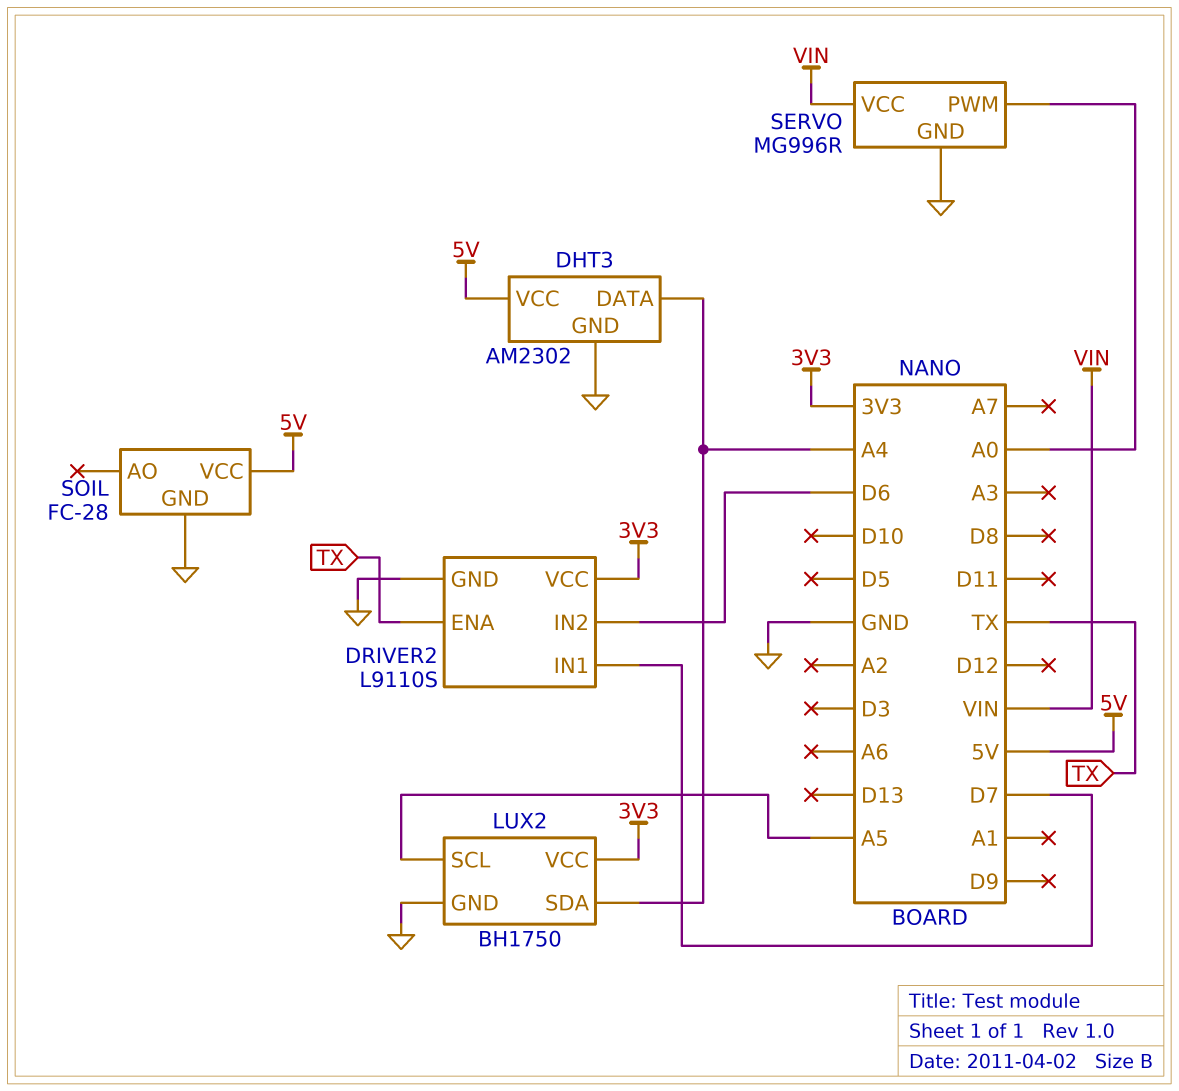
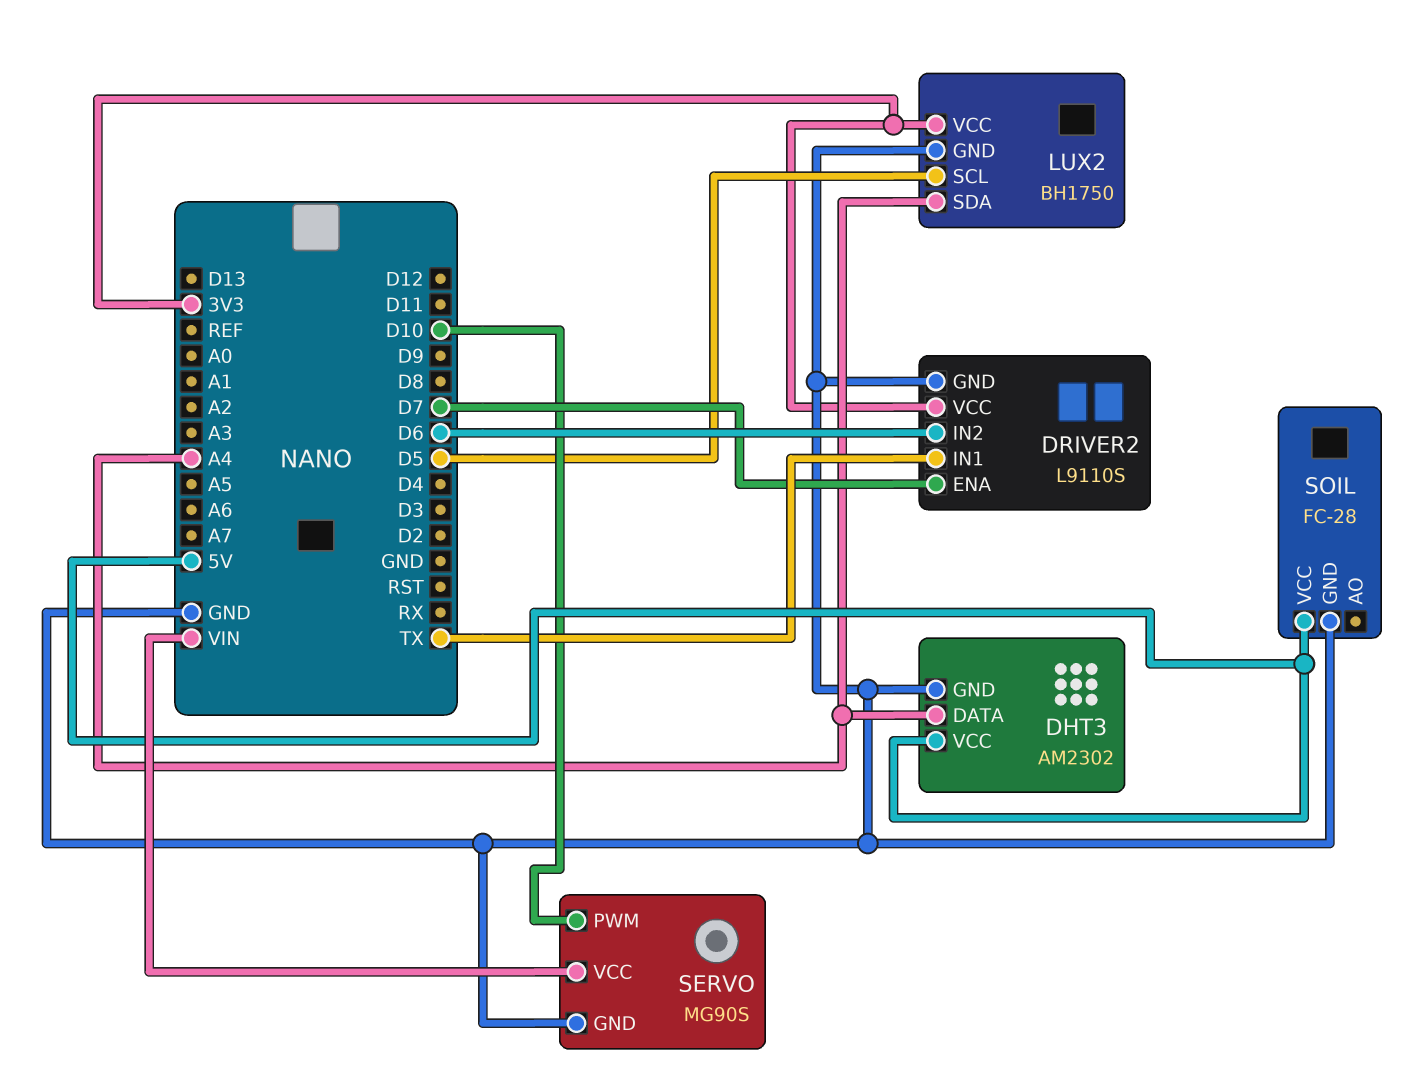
DRIVER2 pin ENA: TX -> D7
DRIVER2 pin IN1: D7 -> TX
LUX2 pin SCL: A5 -> D5
SERVO: MG996R -> MG90S
SERVO pin PWM: A0 -> D10

